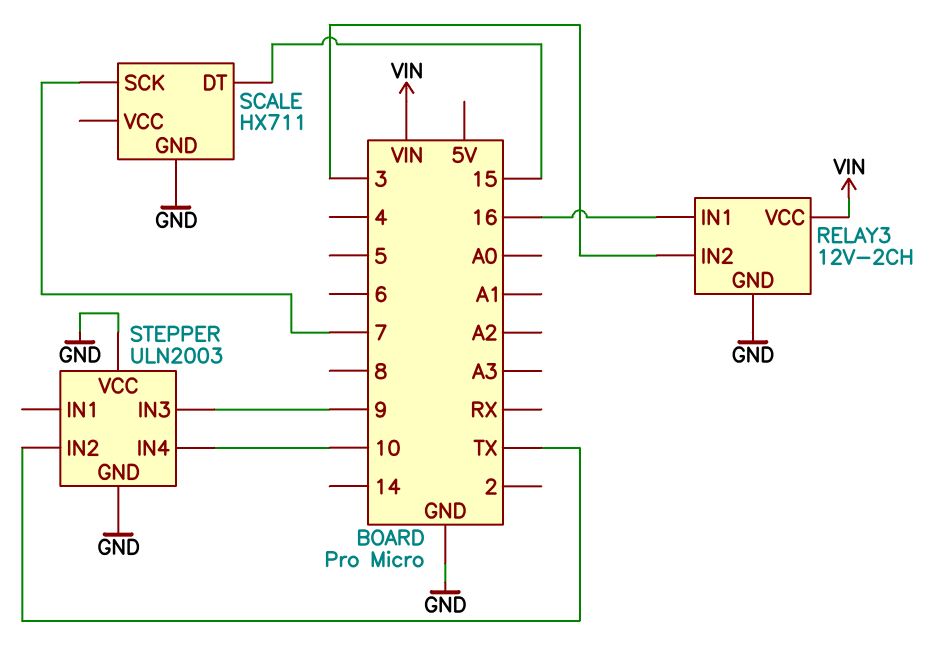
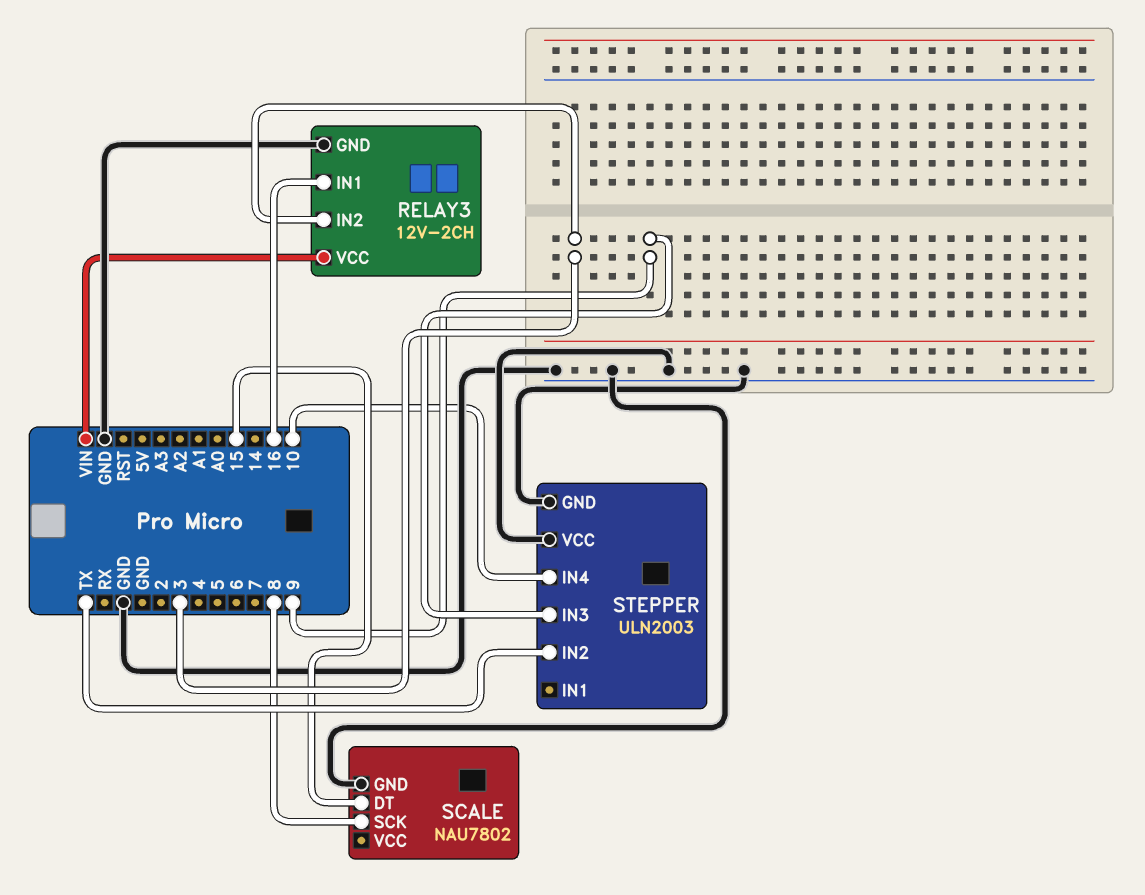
SCALE: HX711 -> NAU7802
SCALE pin SCK: 7 -> 8

